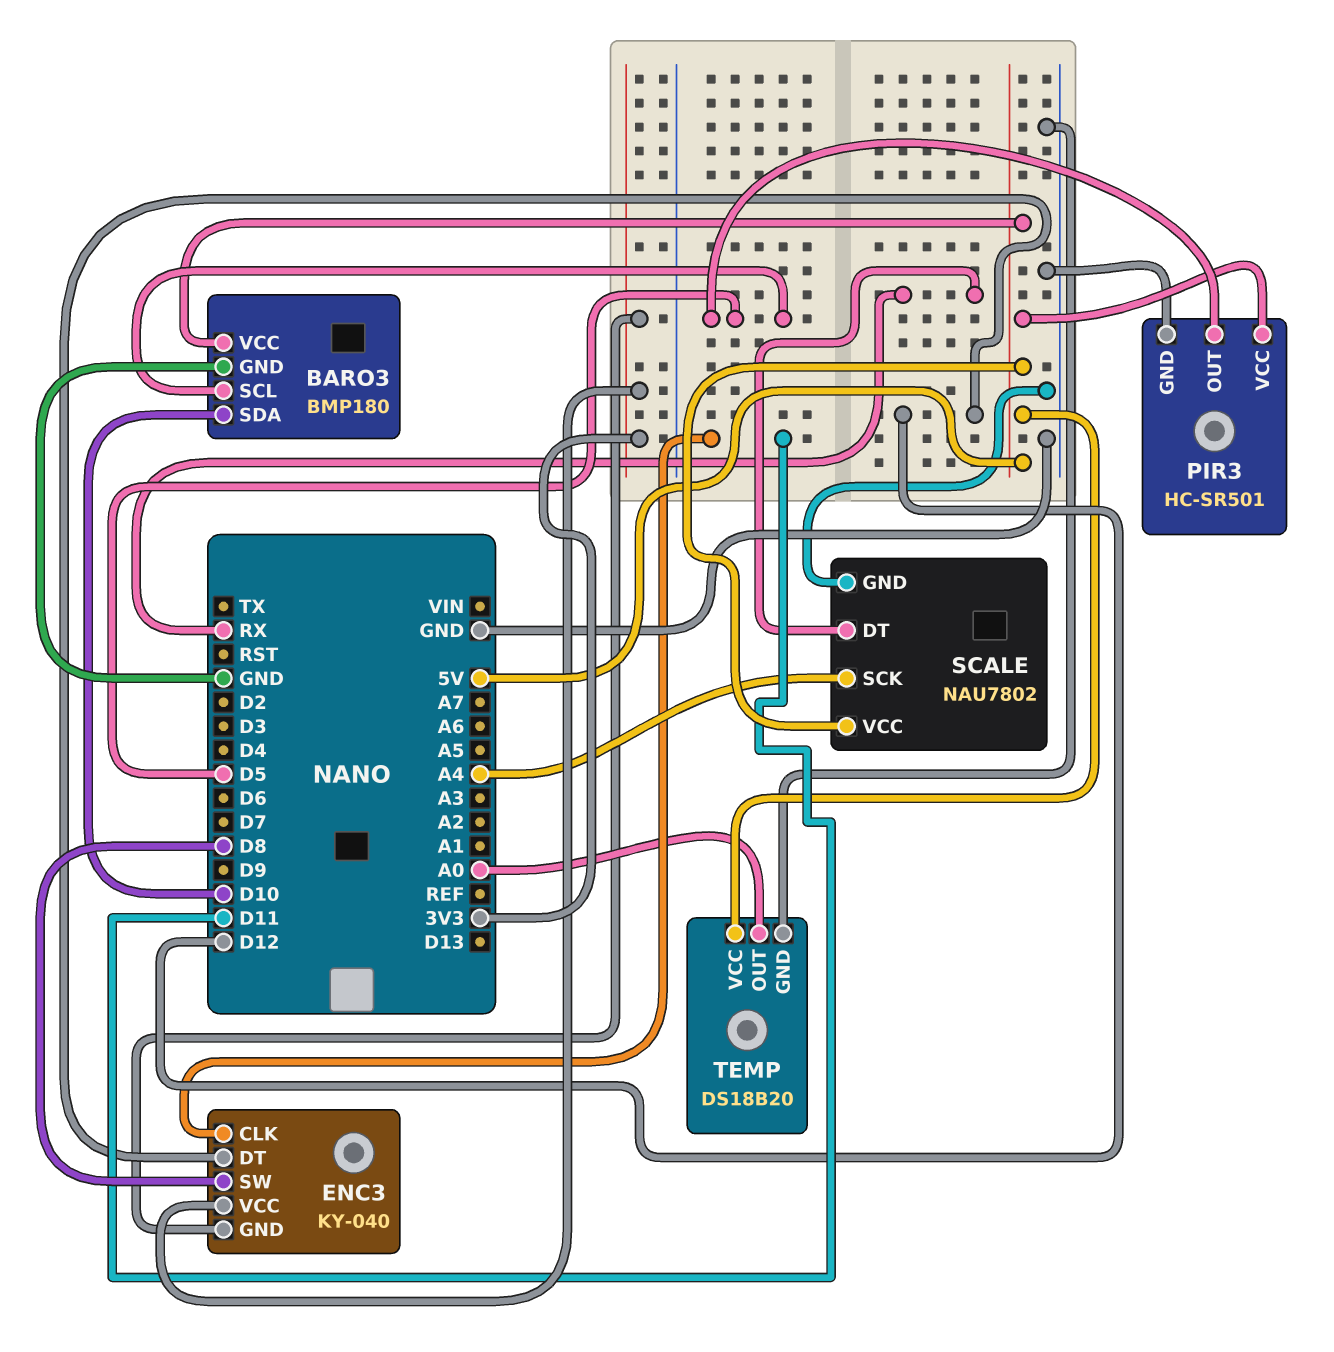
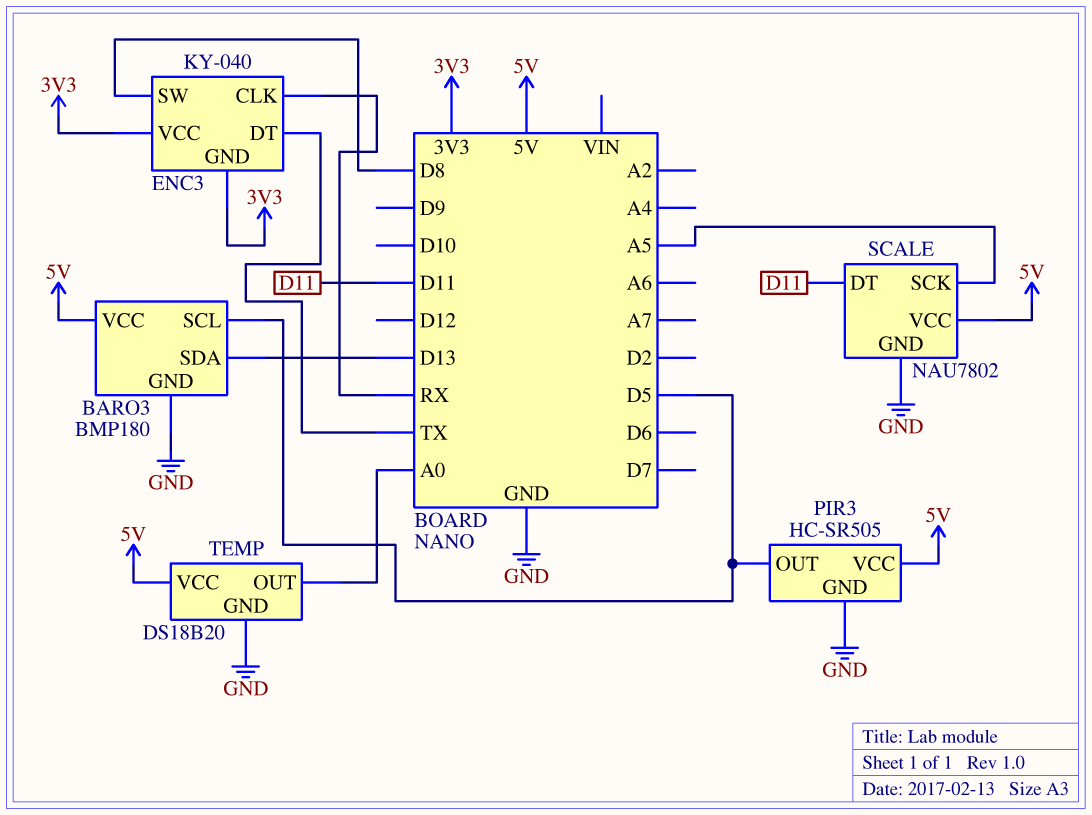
BARO3 pin SDA: D10 -> D13
ENC3 pin CLK: D11 -> RX
ENC3 pin DT: D12 -> TX
PIR3: HC-SR501 -> HC-SR505
SCALE pin DT: RX -> D11
SCALE pin SCK: A4 -> A5

